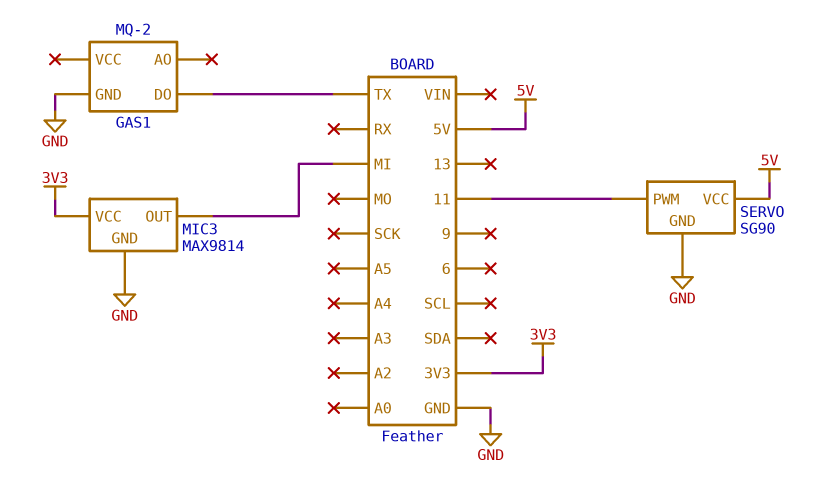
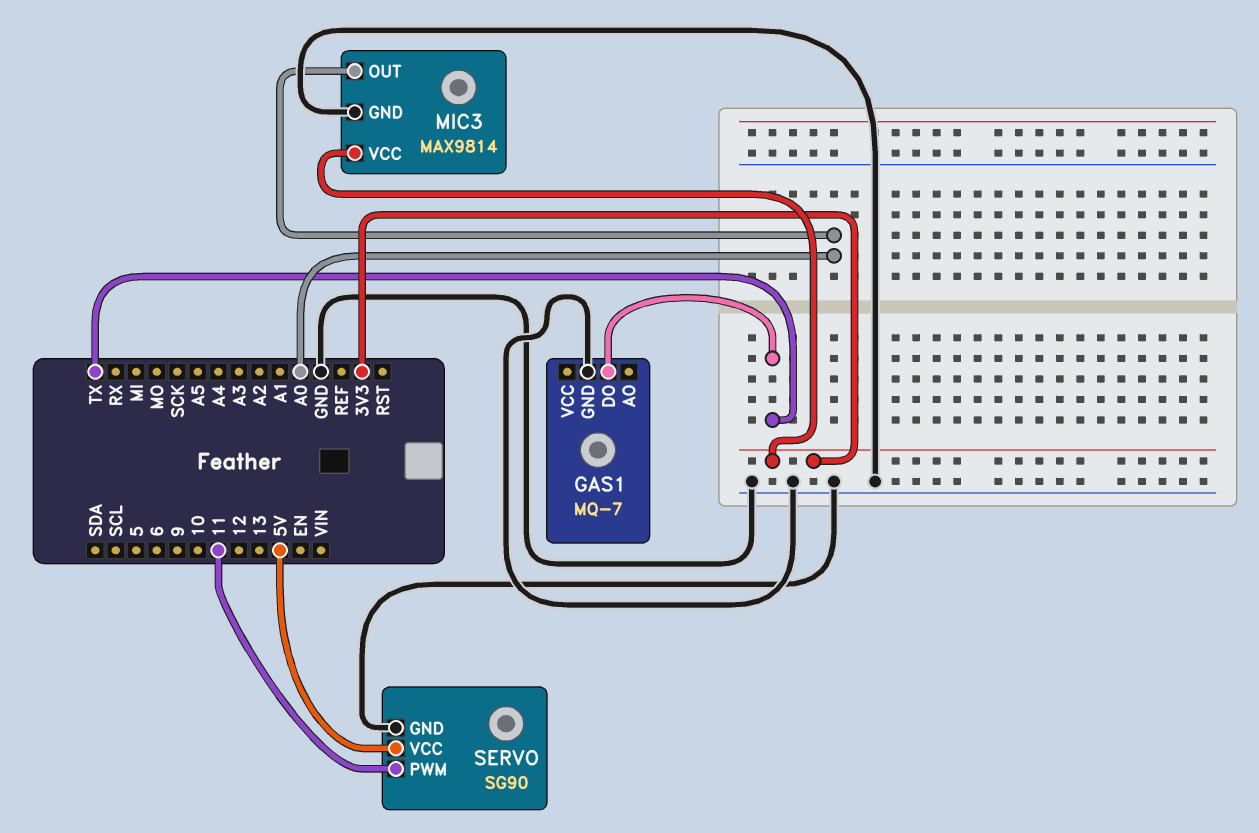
GAS1: MQ-2 -> MQ-7
MIC3 pin OUT: MI -> A0

